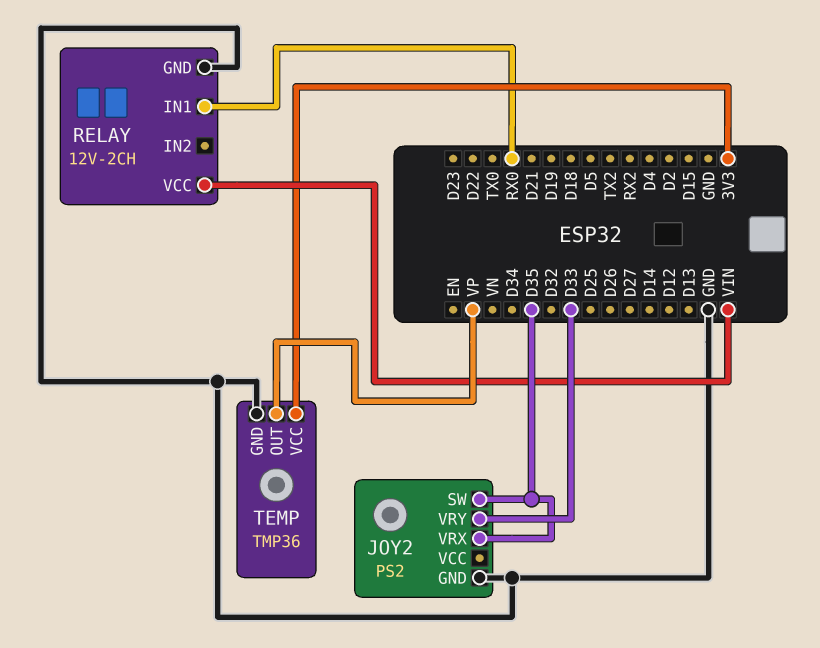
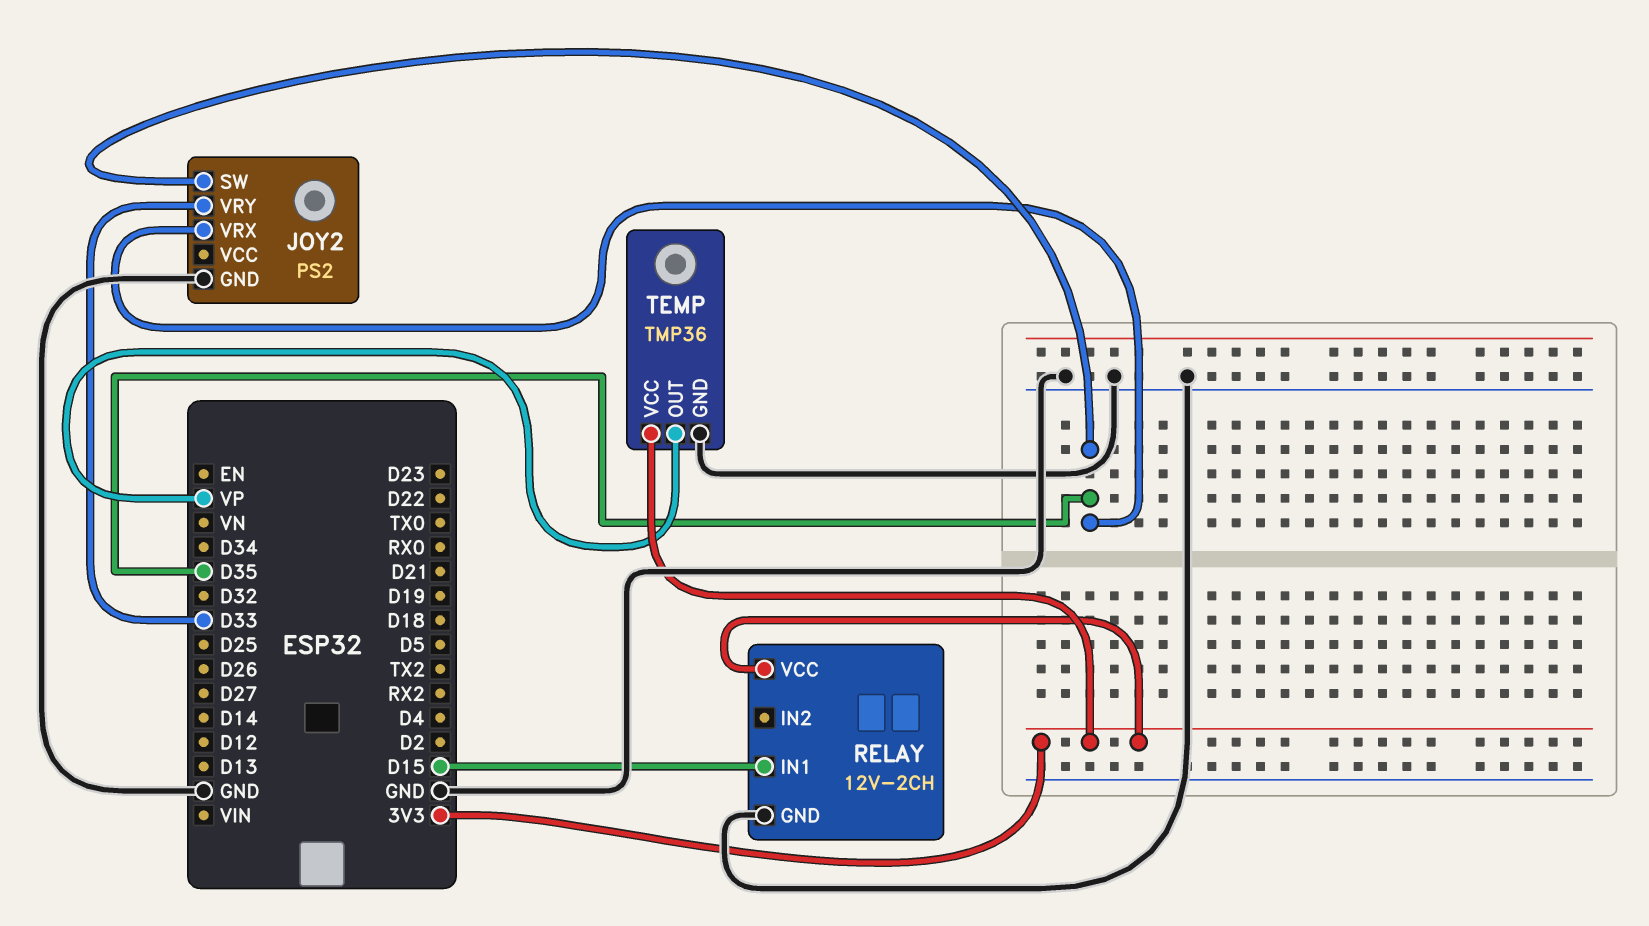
RELAY pin IN1: RX0 -> D15
RELAY pin VCC: VIN -> 3V3

